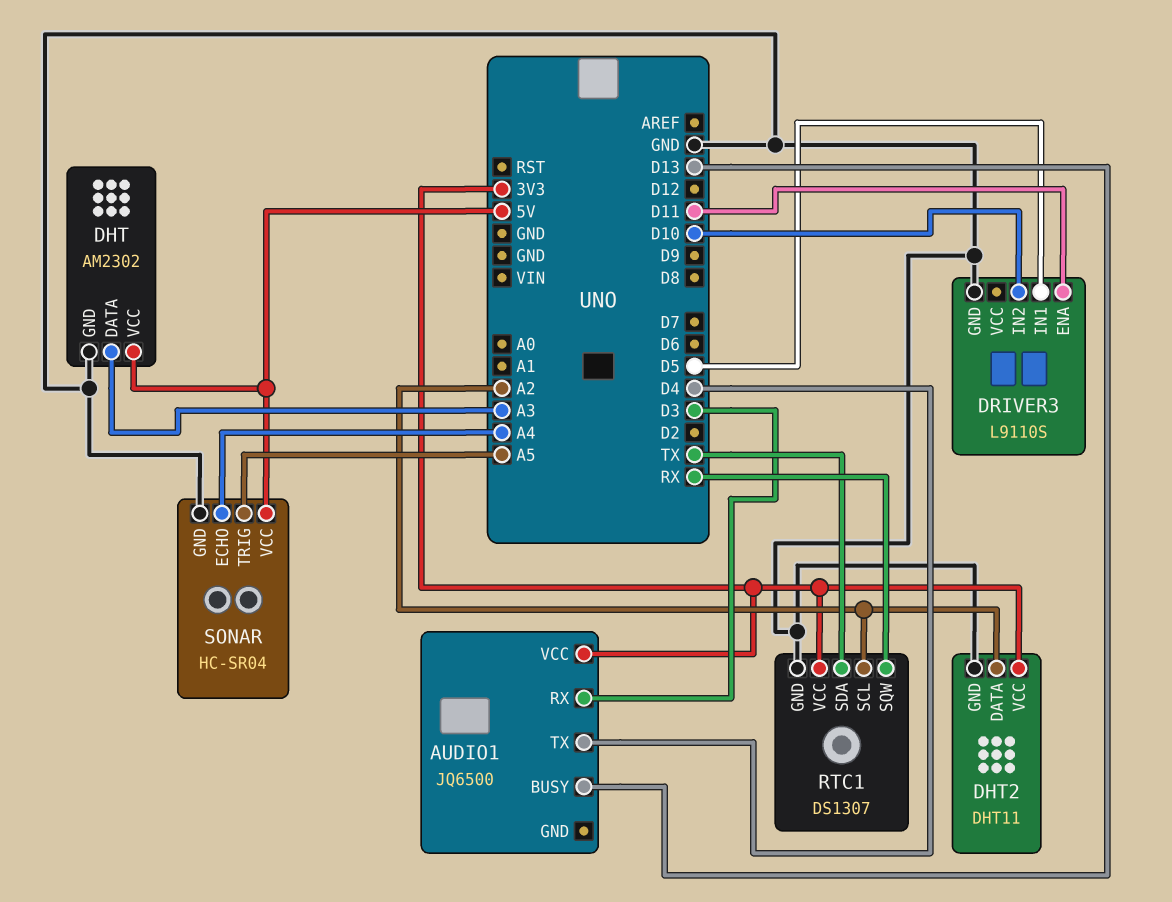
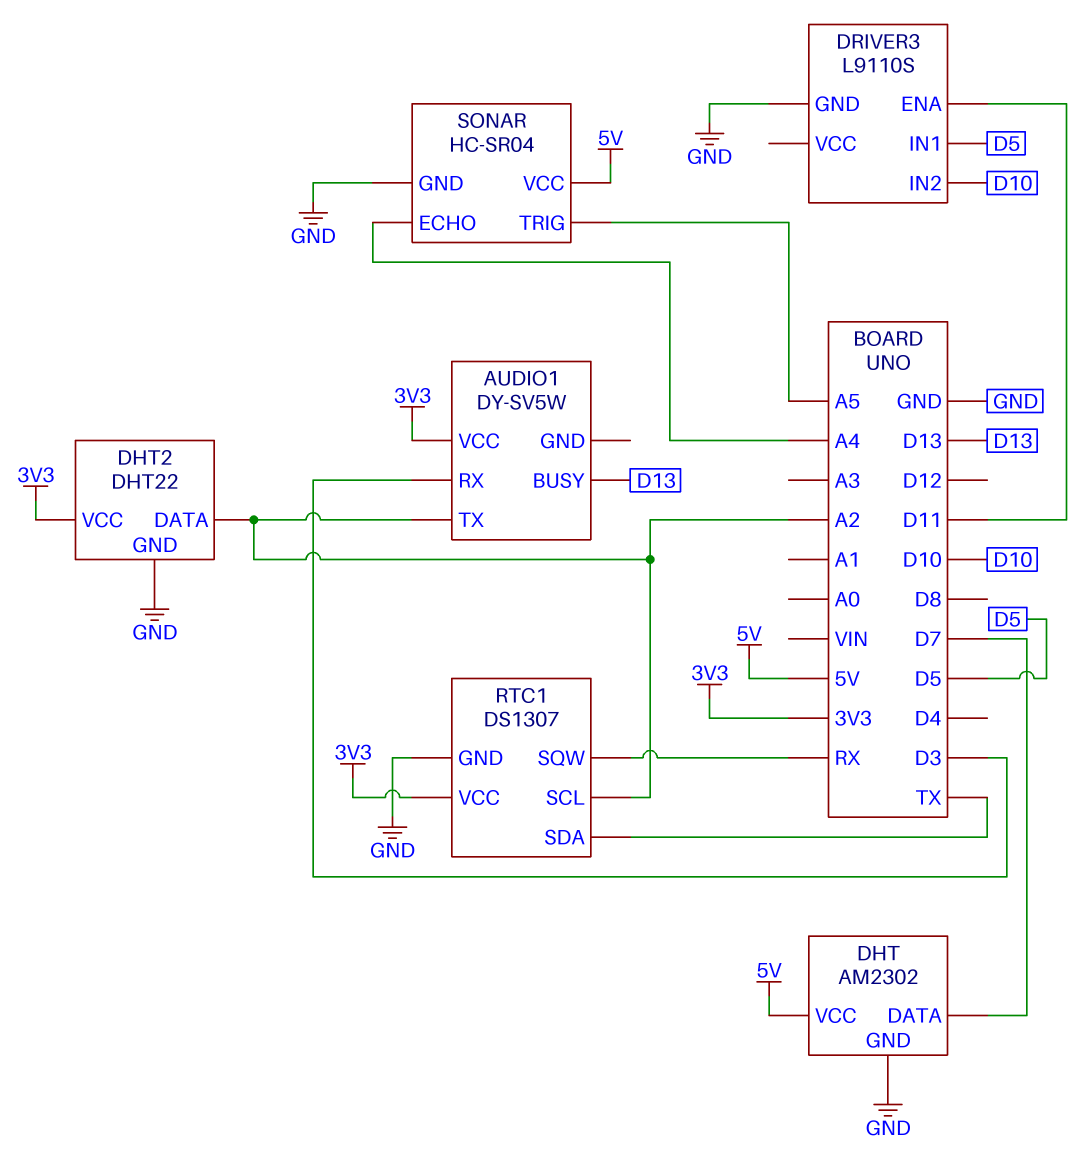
AUDIO1: JQ6500 -> DY-SV5W
AUDIO1 pin TX: D4 -> A2
DHT pin DATA: A3 -> D7
DHT2: DHT11 -> DHT22

